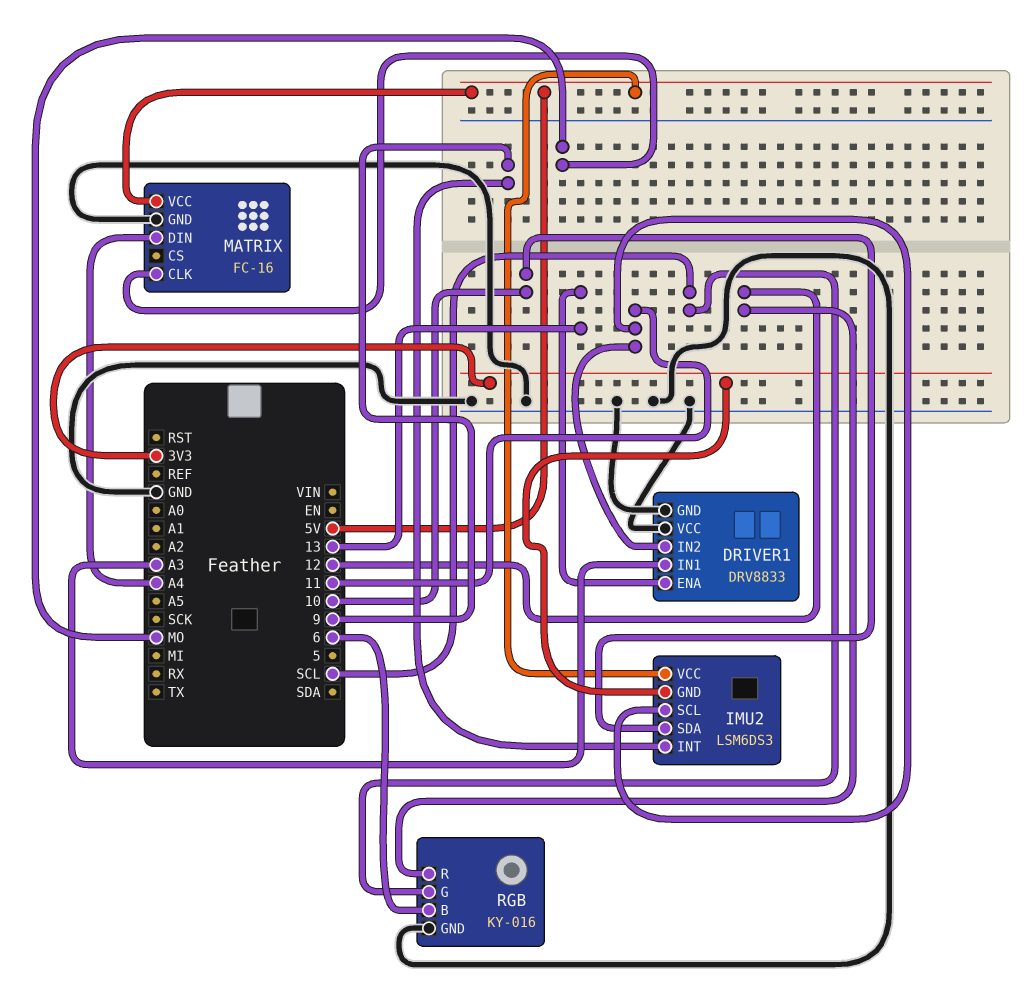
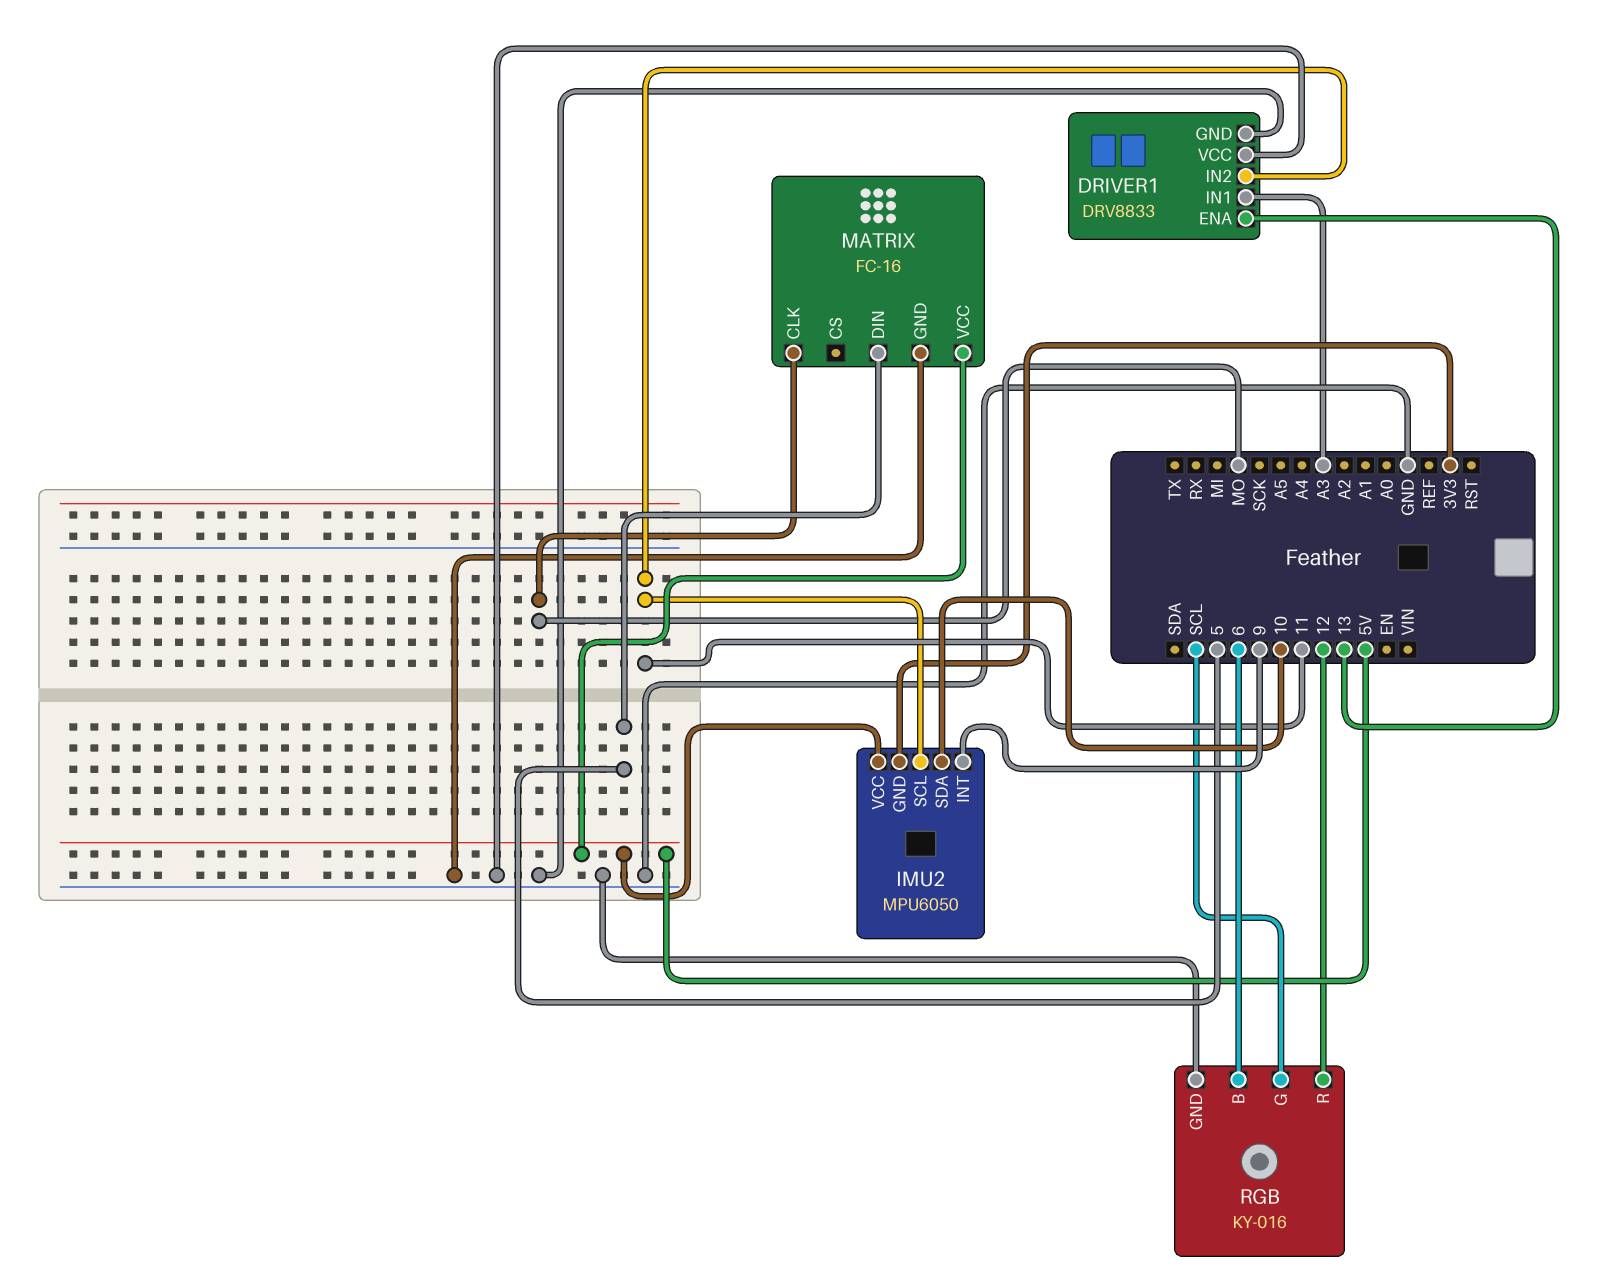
IMU2: LSM6DS3 -> MPU6050
MATRIX pin DIN: A4 -> 5

